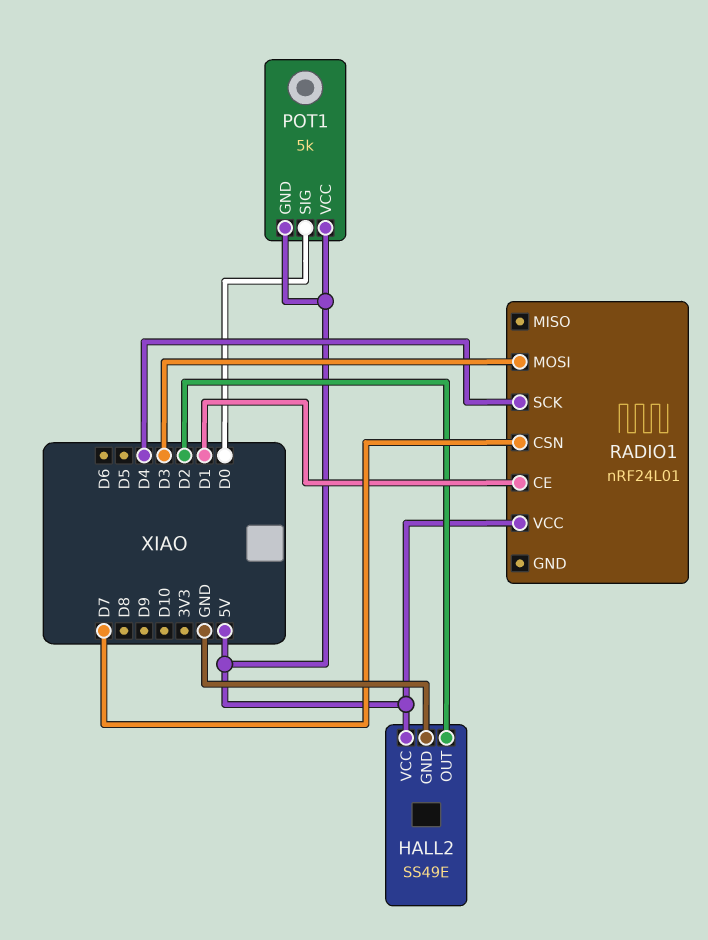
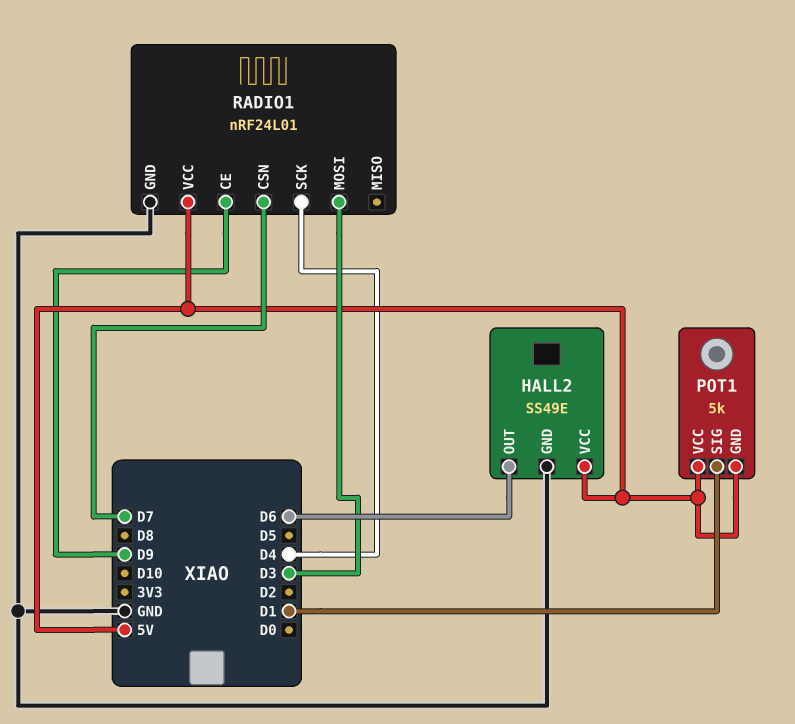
HALL2 pin OUT: D2 -> D6
POT1 pin SIG: D0 -> D1
RADIO1 pin CE: D1 -> D9
RADIO1 pin GND: none -> GND

